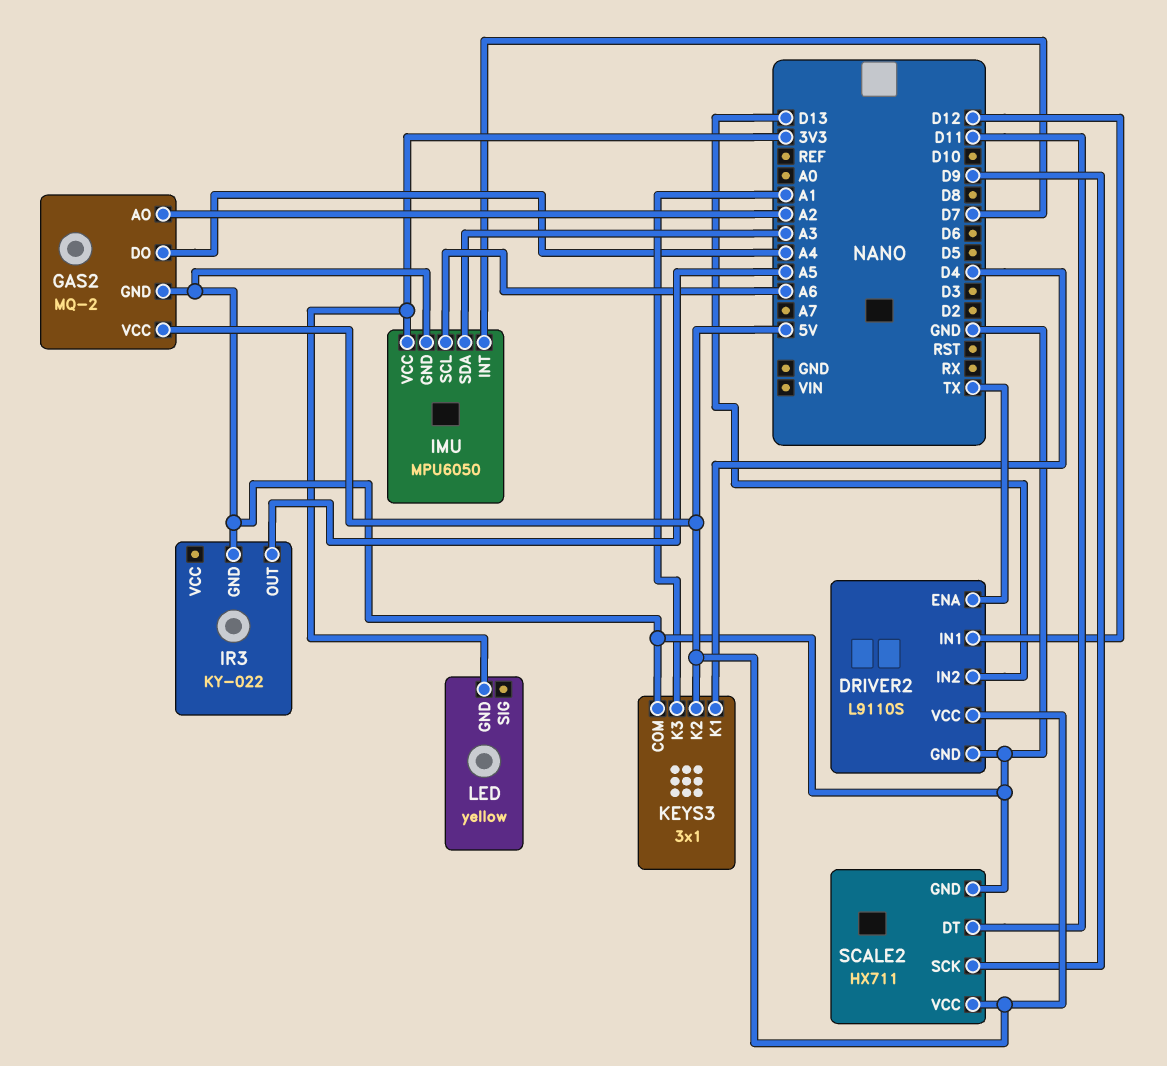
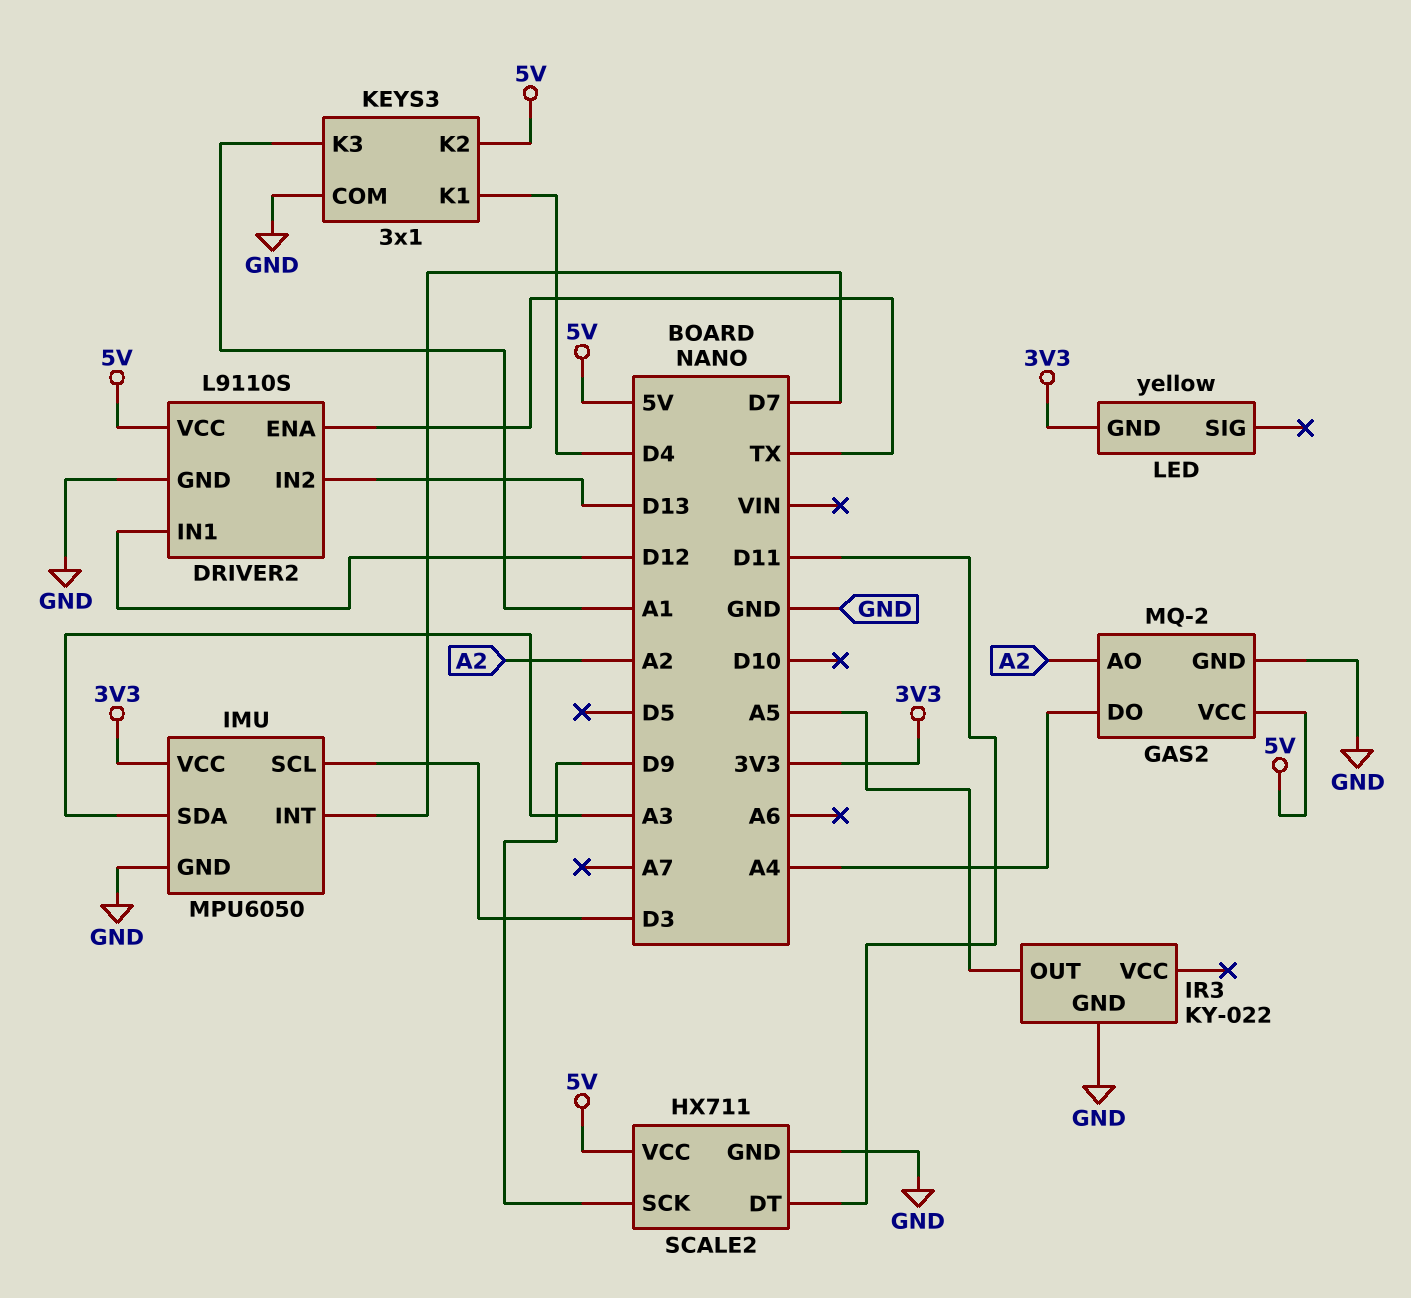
IMU pin SCL: A6 -> D3

